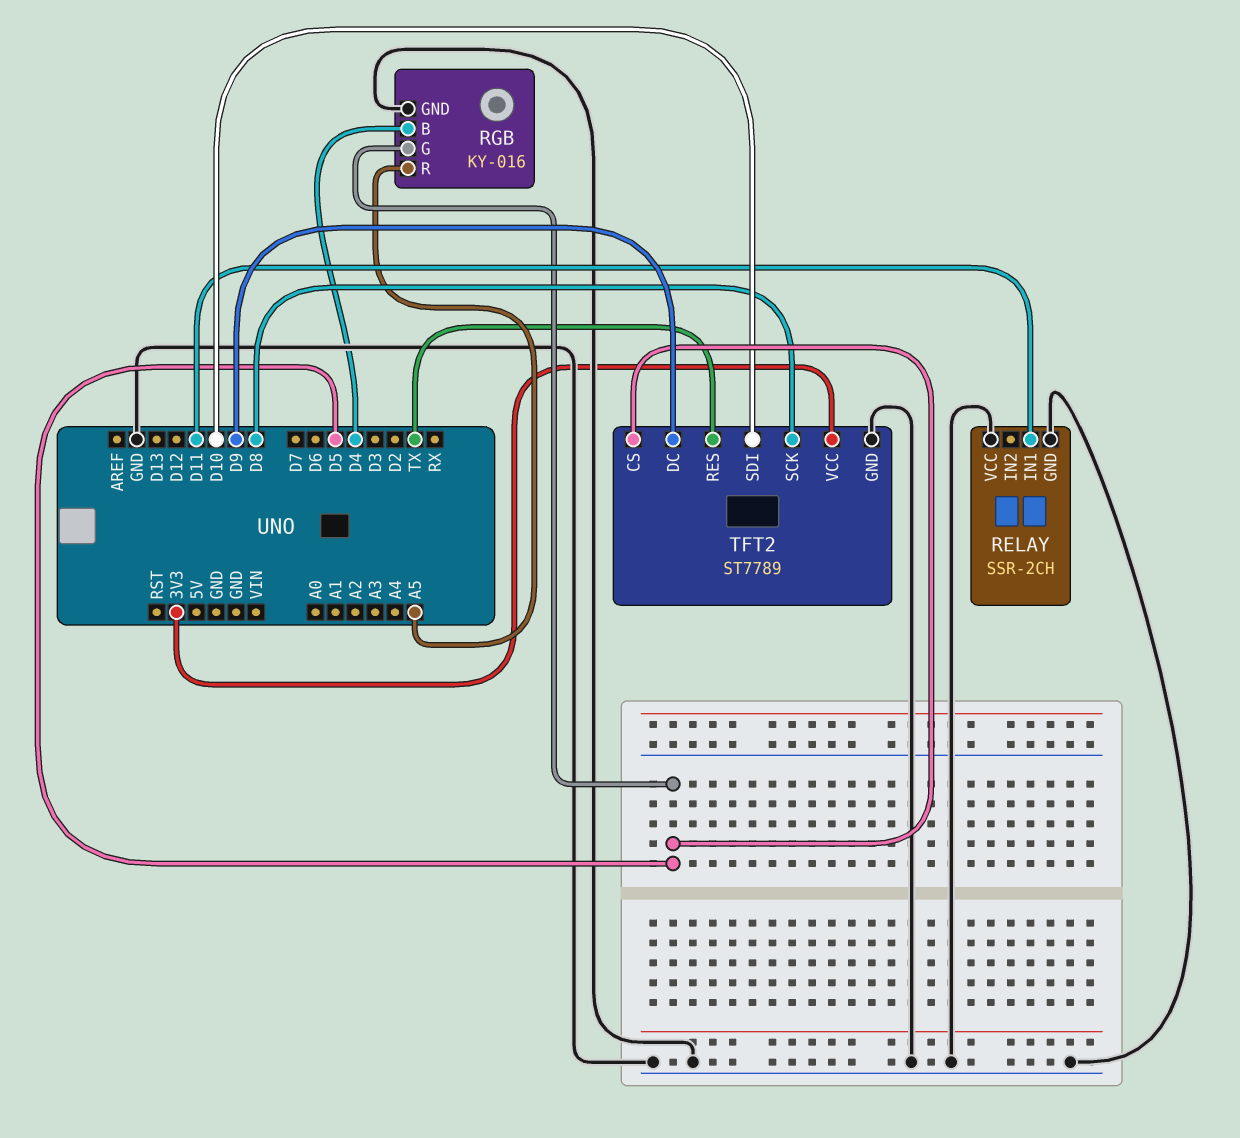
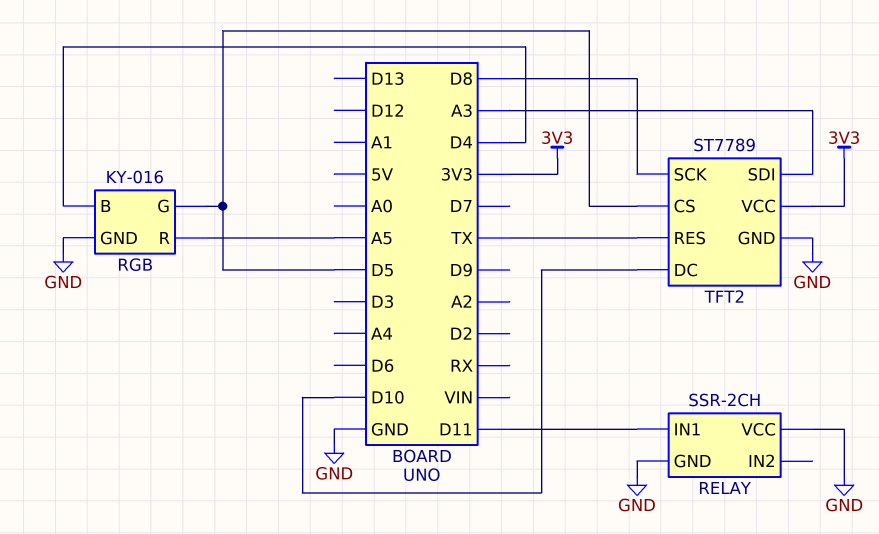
TFT2 pin DC: D9 -> D10
TFT2 pin SDI: D10 -> A3

